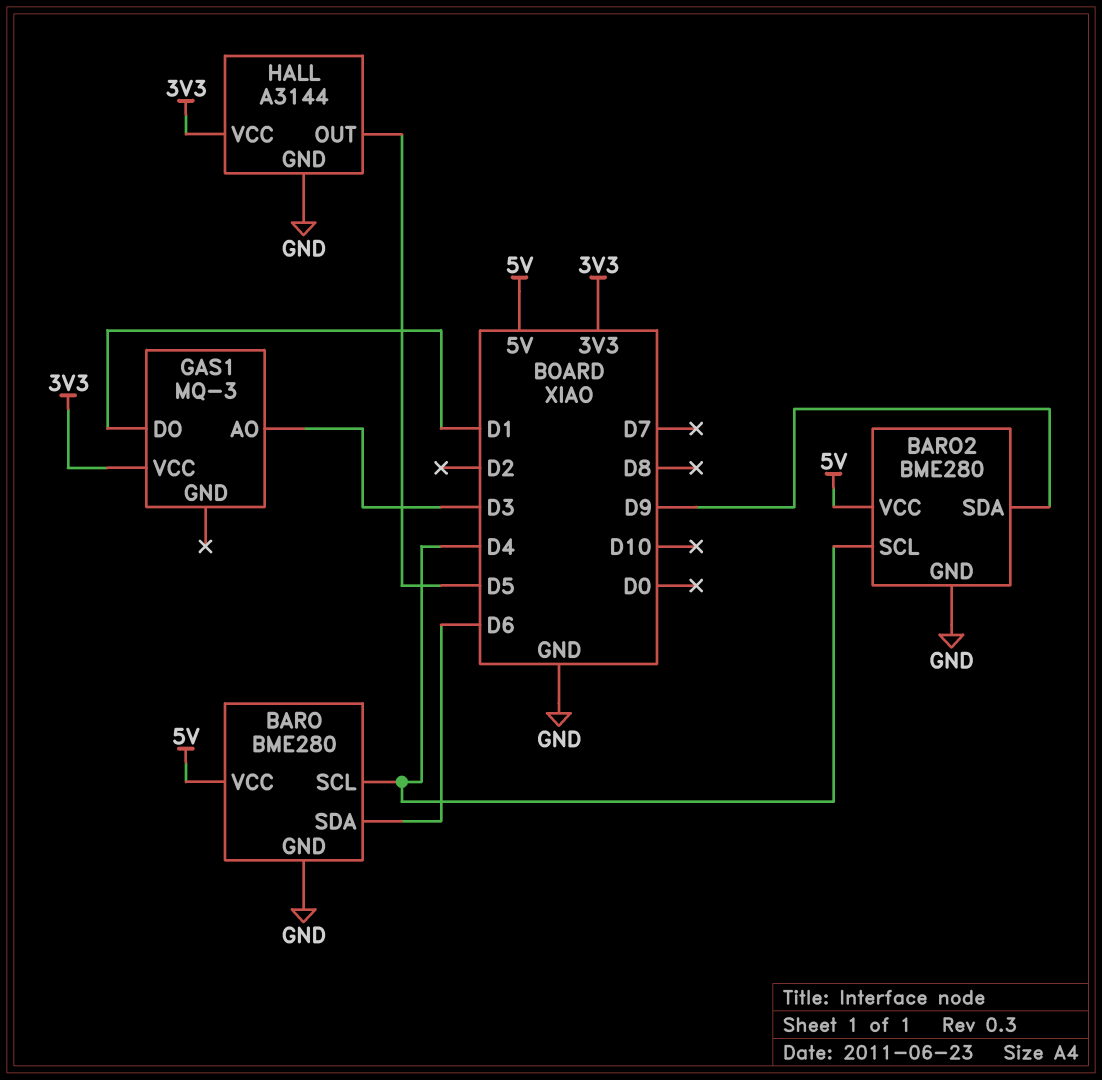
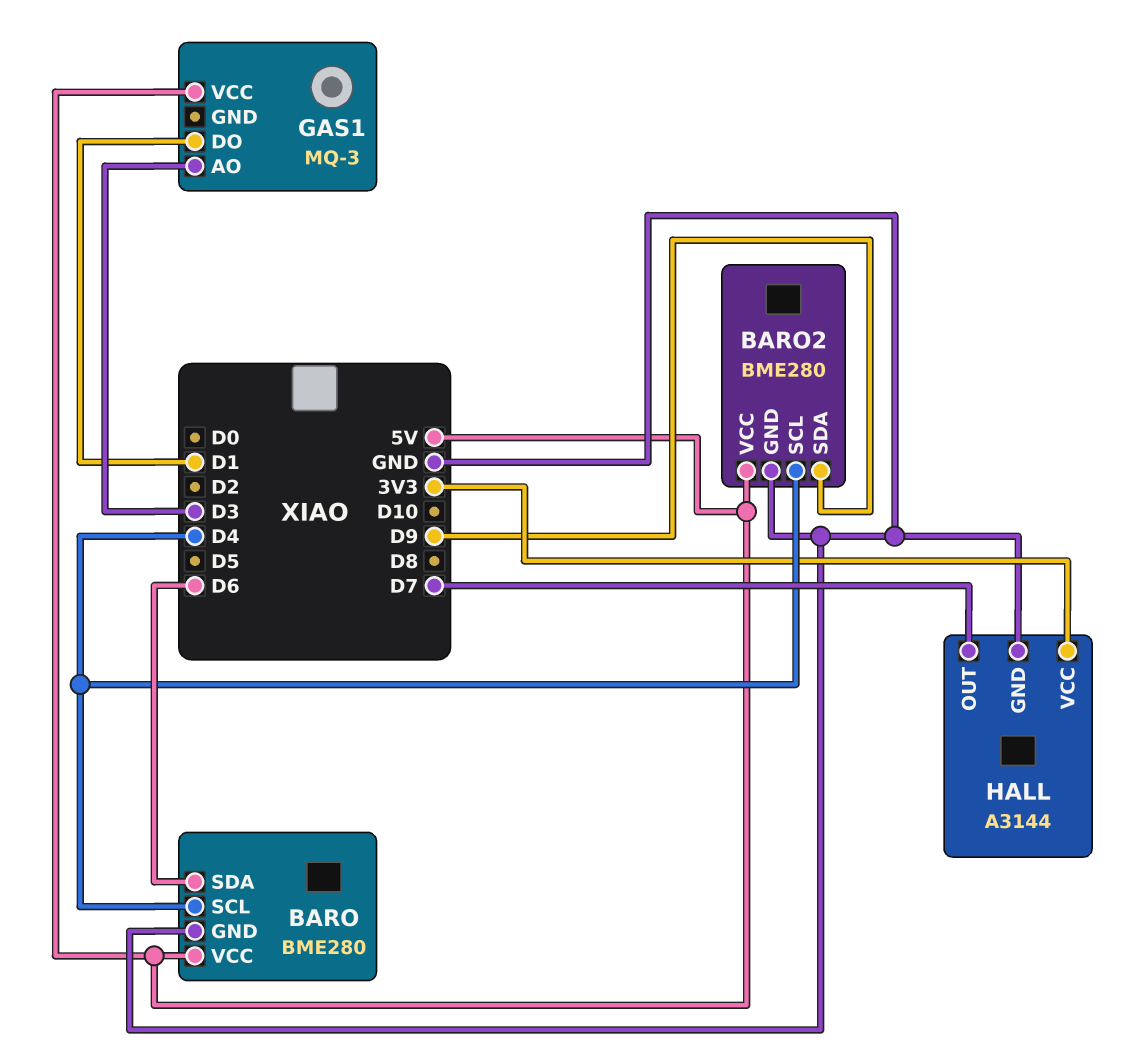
GAS1 pin VCC: 3V3 -> 5V
HALL pin OUT: D5 -> D7

